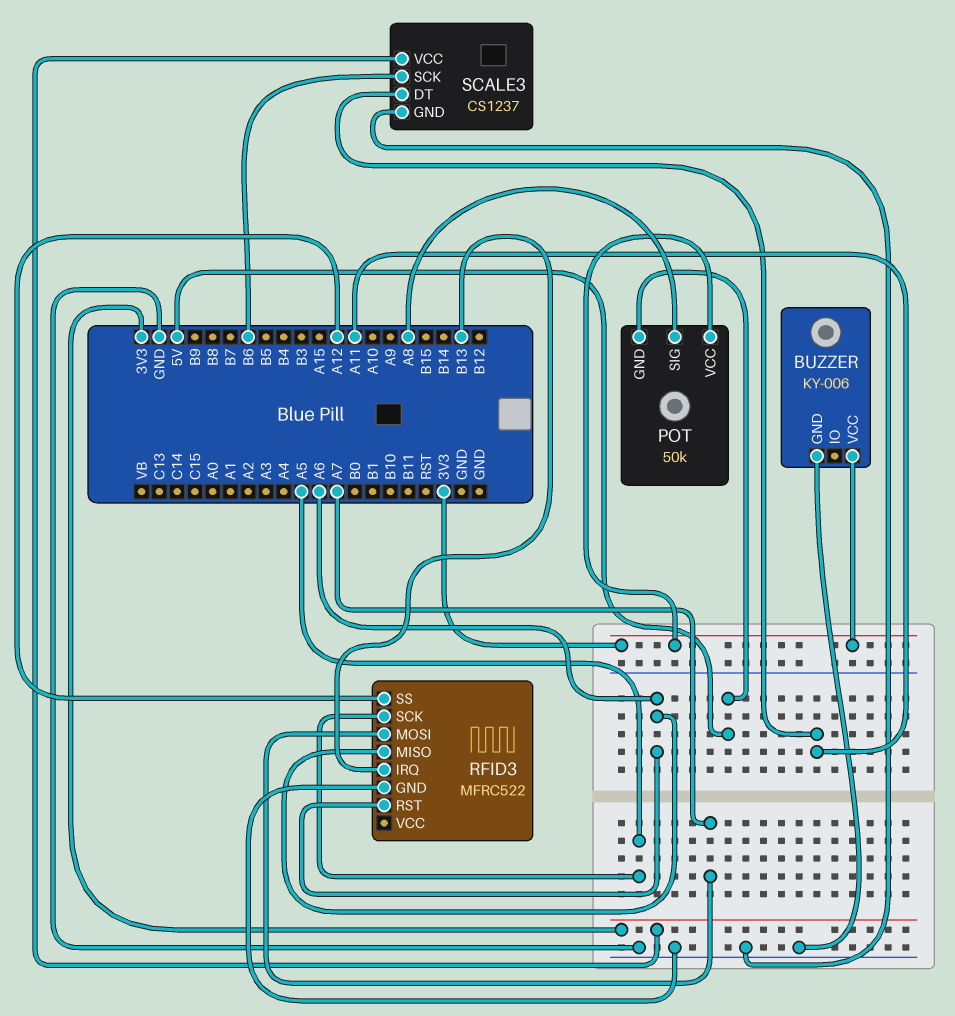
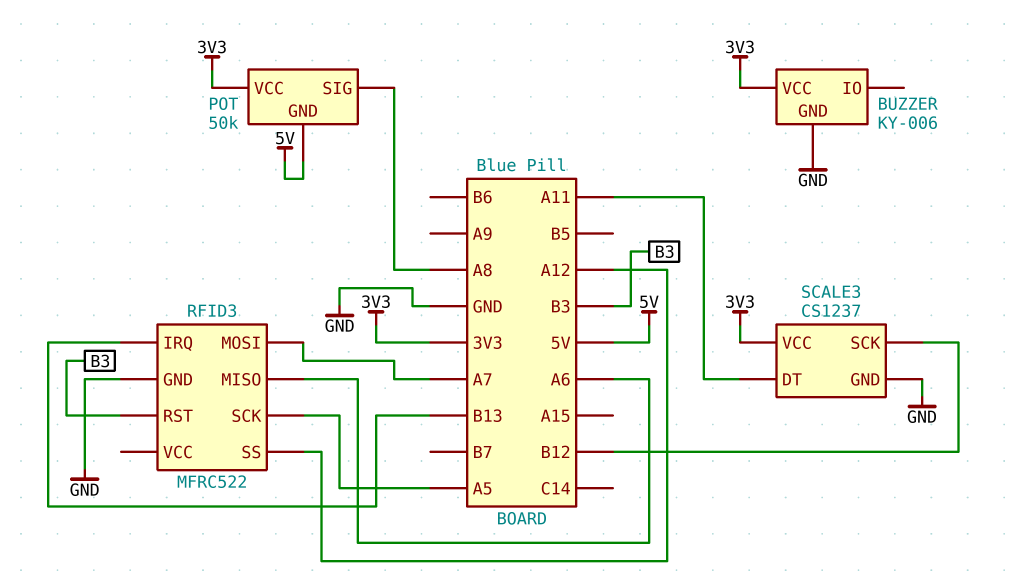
RFID3 pin RST: A6 -> B3
SCALE3 pin SCK: B6 -> B12

